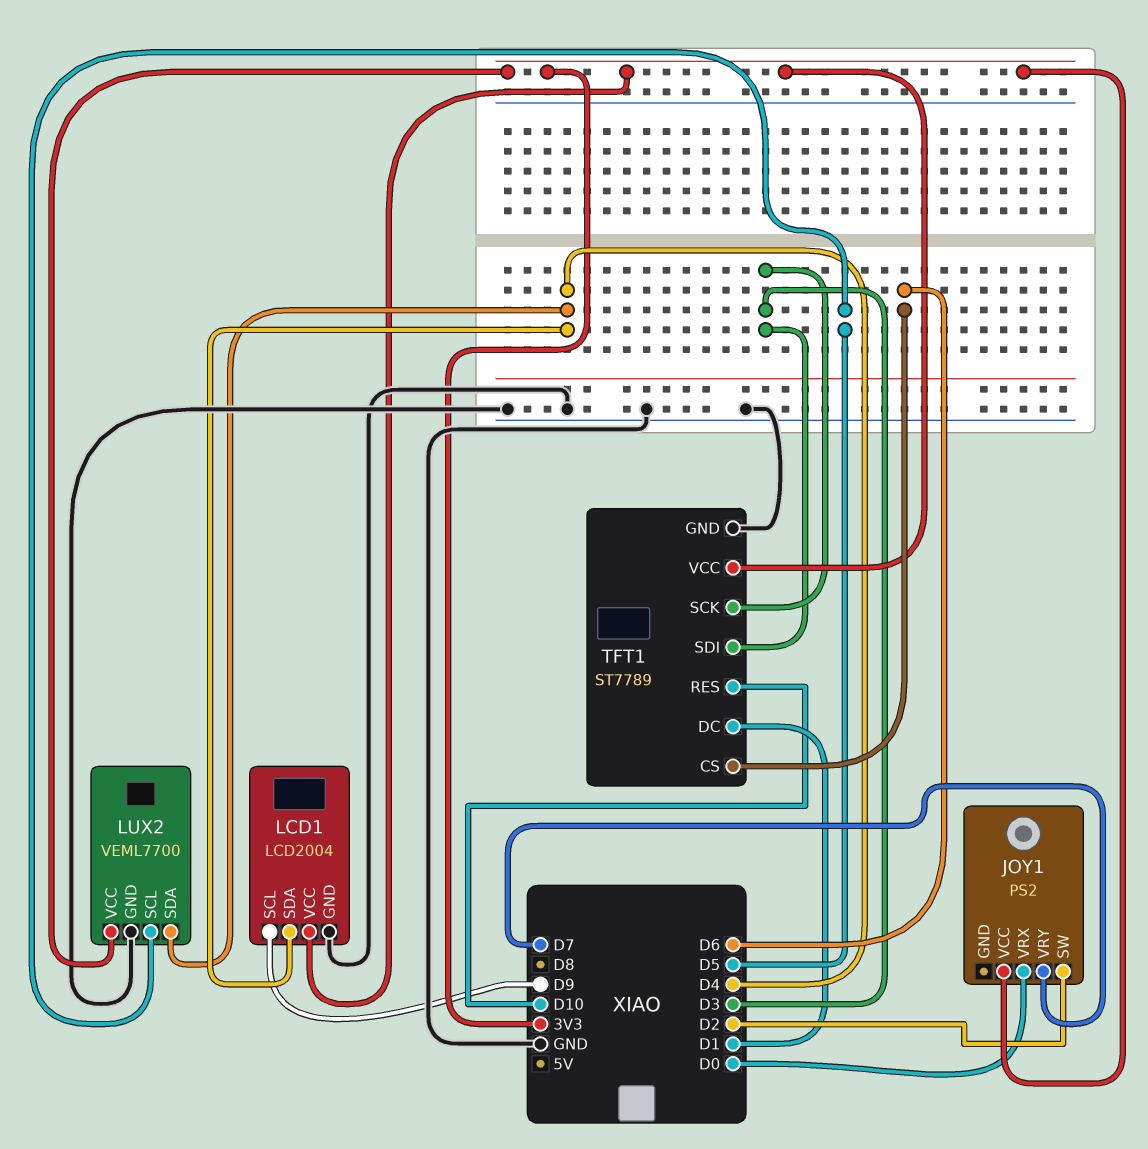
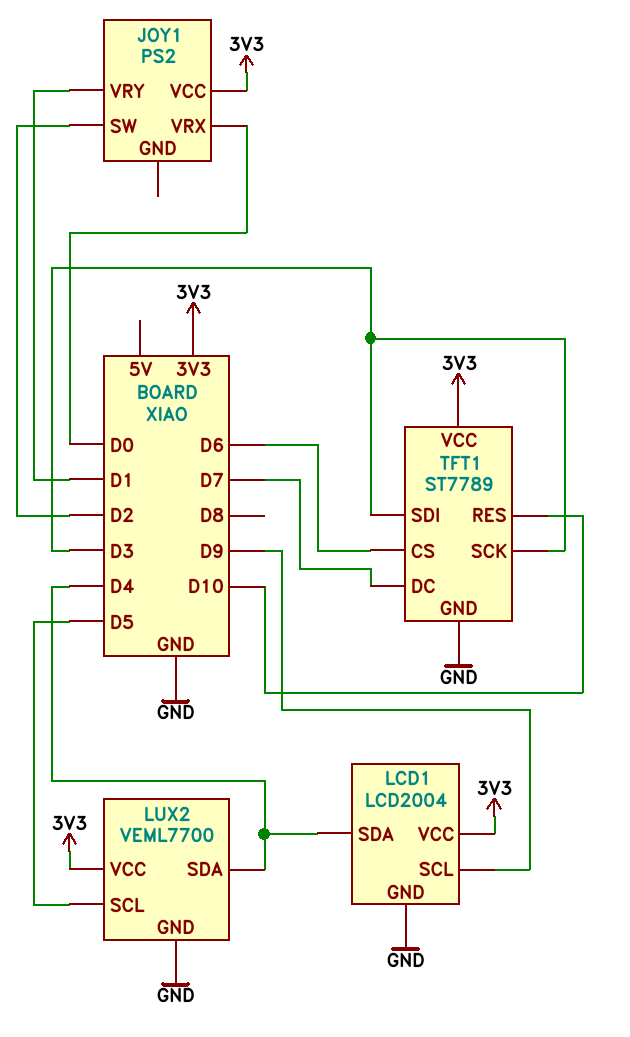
JOY1 pin VRY: D7 -> D1
TFT1 pin DC: D1 -> D7

